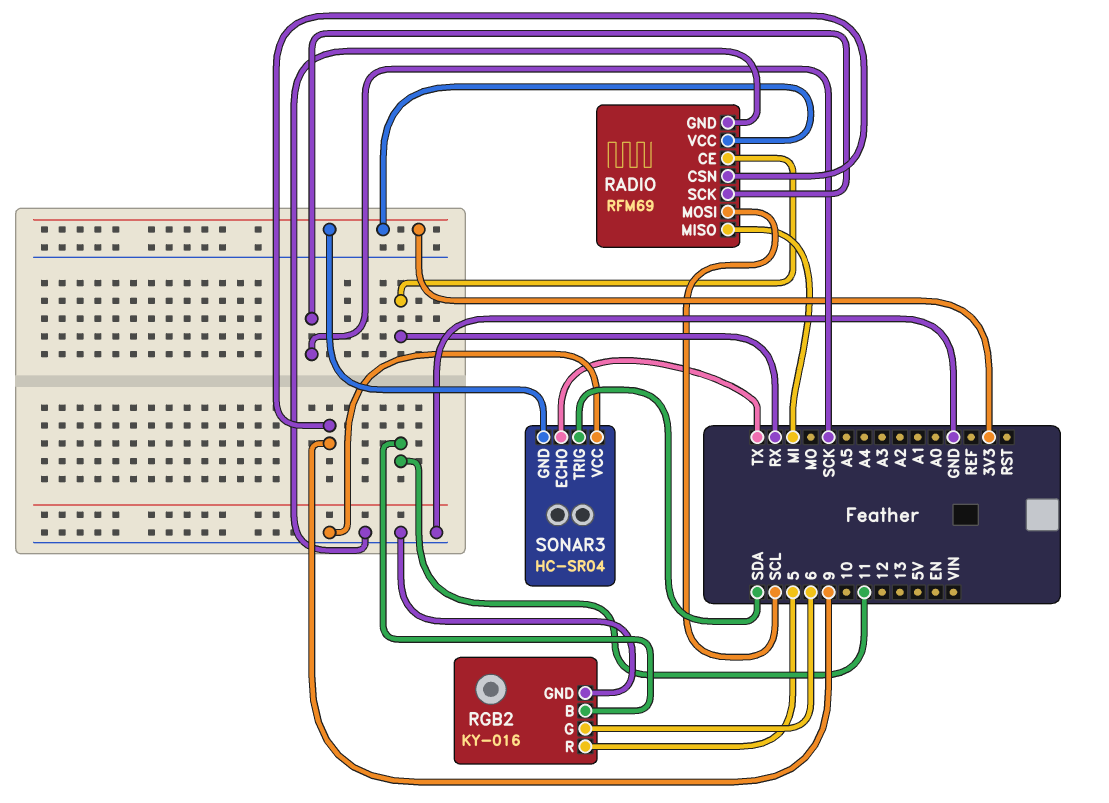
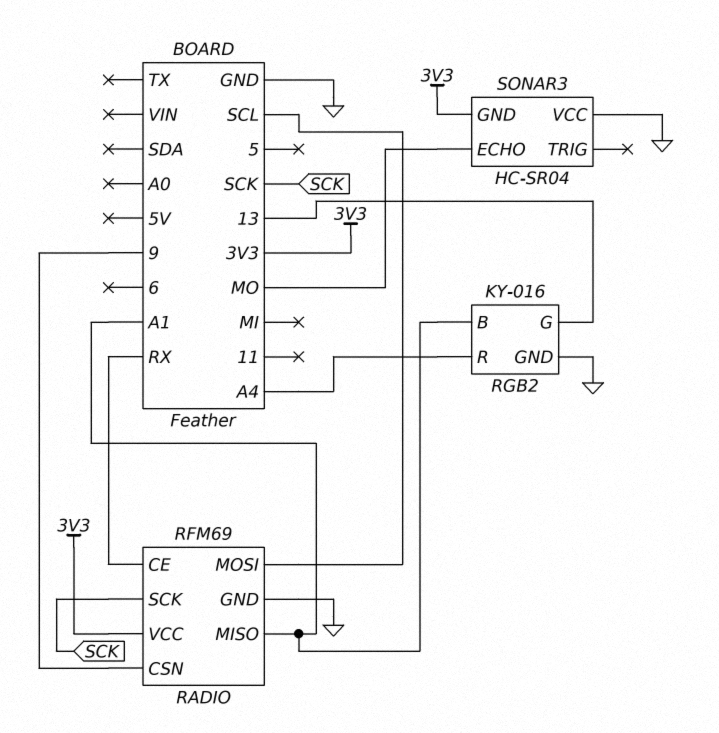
RADIO pin MISO: MI -> A1
RGB2 pin B: 11 -> A1
RGB2 pin G: 6 -> 13
RGB2 pin R: 5 -> A4
SONAR3 pin ECHO: TX -> MO
SONAR3 pin TRIG: SDA -> none

